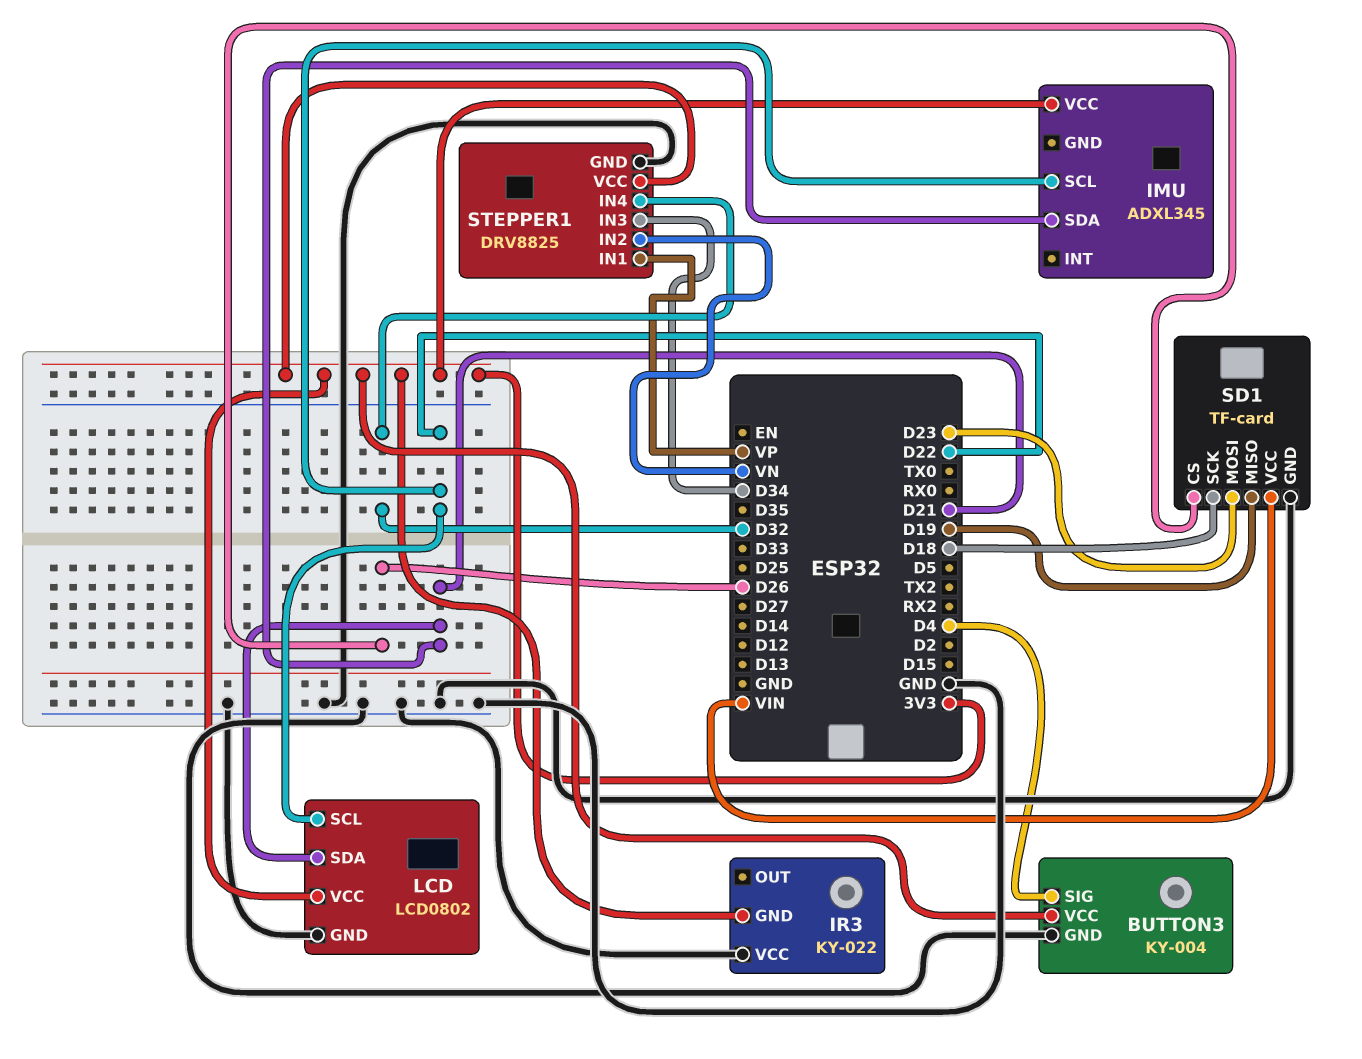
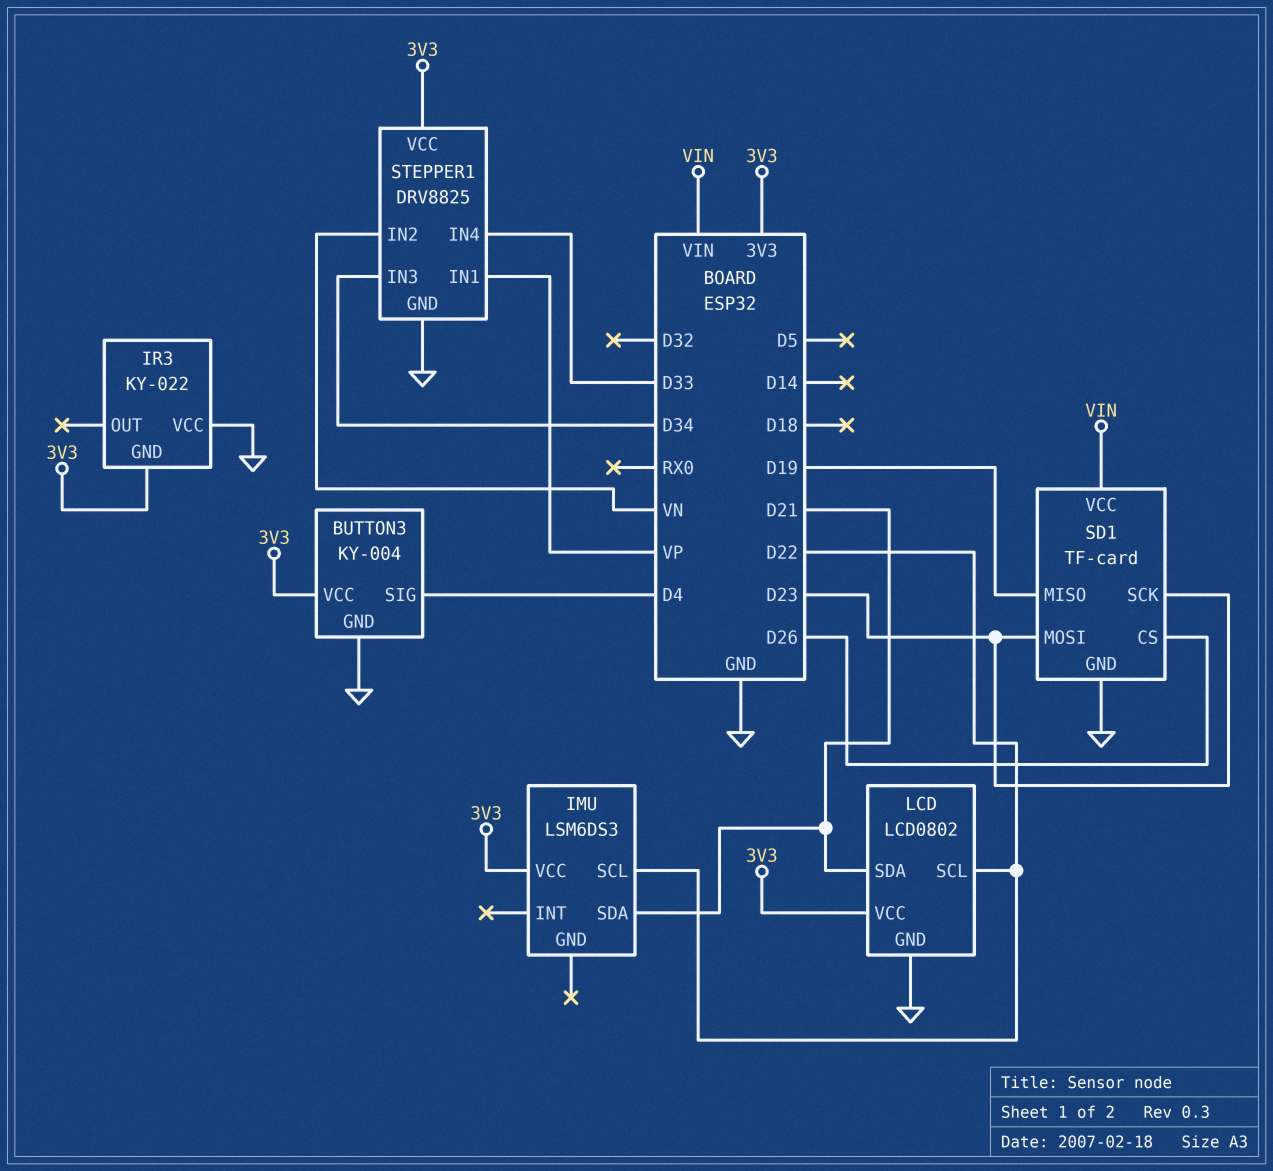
IMU: ADXL345 -> LSM6DS3
SD1 pin SCK: D18 -> D23
STEPPER1 pin IN4: D32 -> D33

